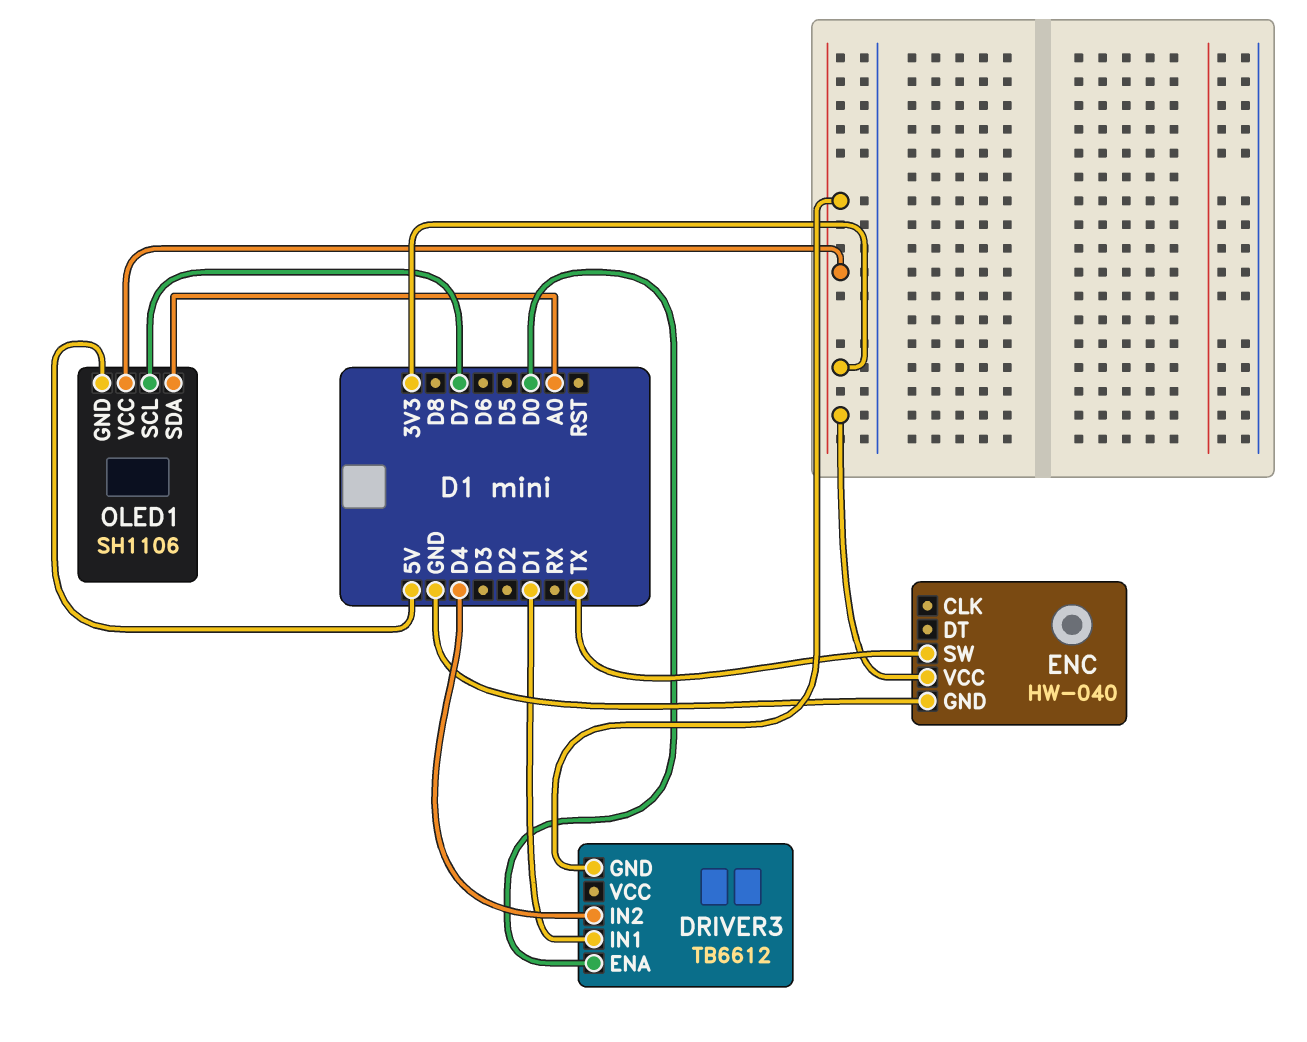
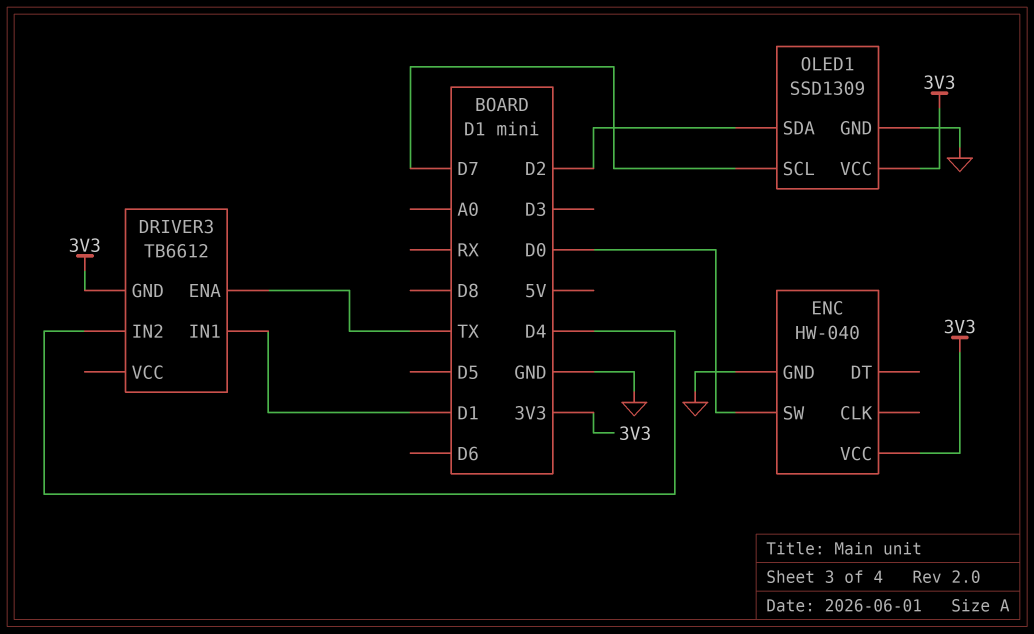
DRIVER3 pin ENA: D0 -> TX
ENC pin SW: TX -> D0
OLED1: SH1106 -> SSD1309
OLED1 pin GND: 5V -> GND
OLED1 pin SDA: A0 -> D2

